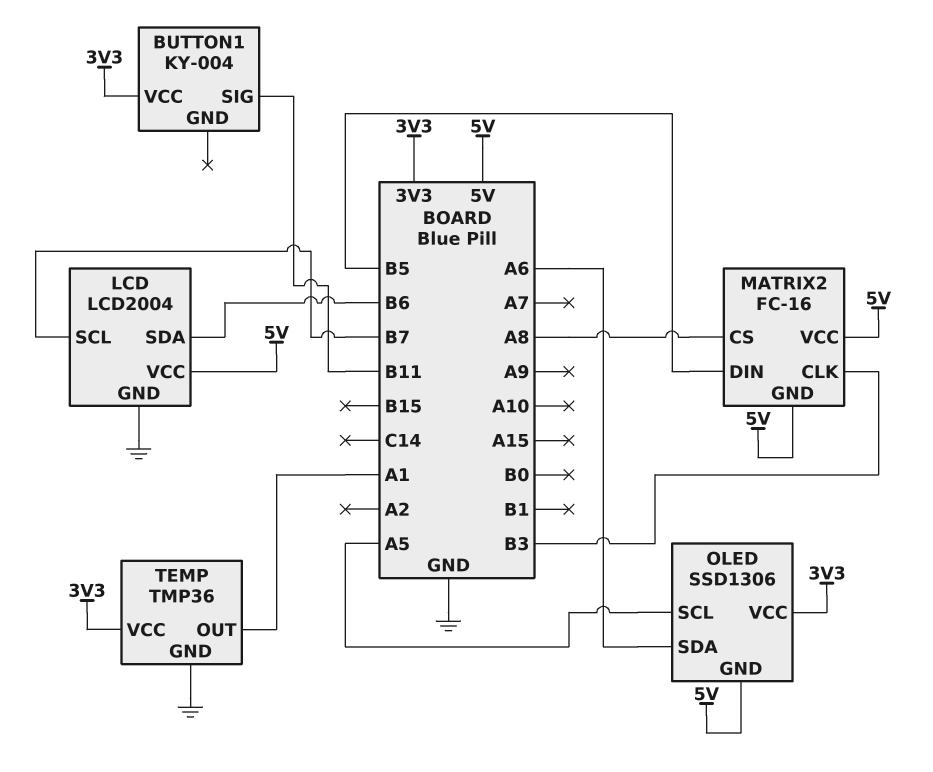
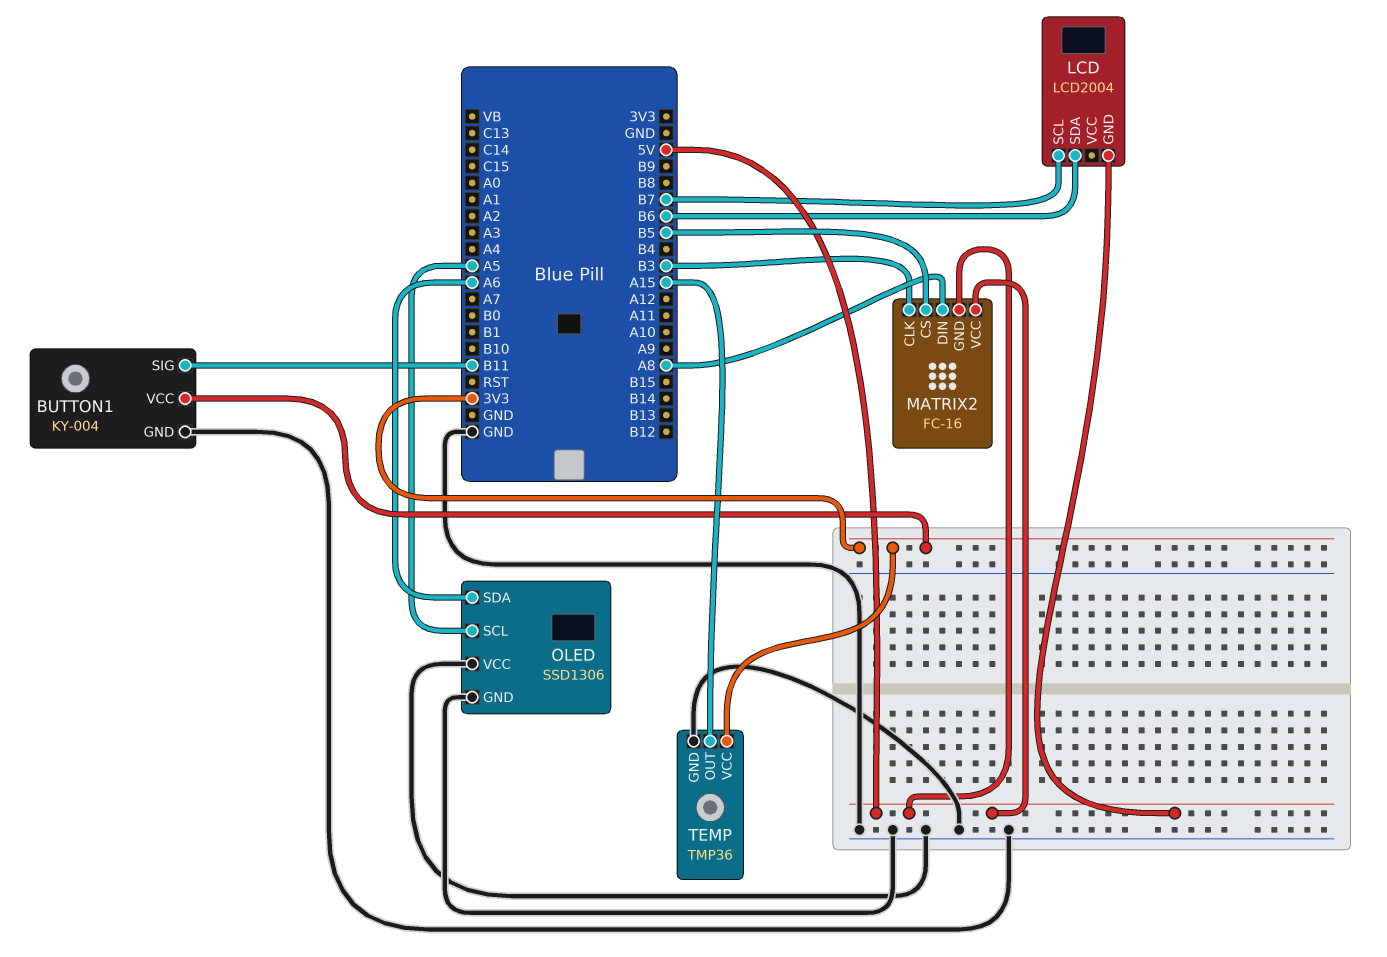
BUTTON1 pin GND: none -> GND
LCD pin GND: GND -> 5V
LCD pin VCC: 5V -> none
MATRIX2 pin CS: A8 -> B5
MATRIX2 pin DIN: B5 -> A8
OLED pin GND: 5V -> GND
OLED pin VCC: 3V3 -> GND
TEMP pin OUT: A1 -> A15

